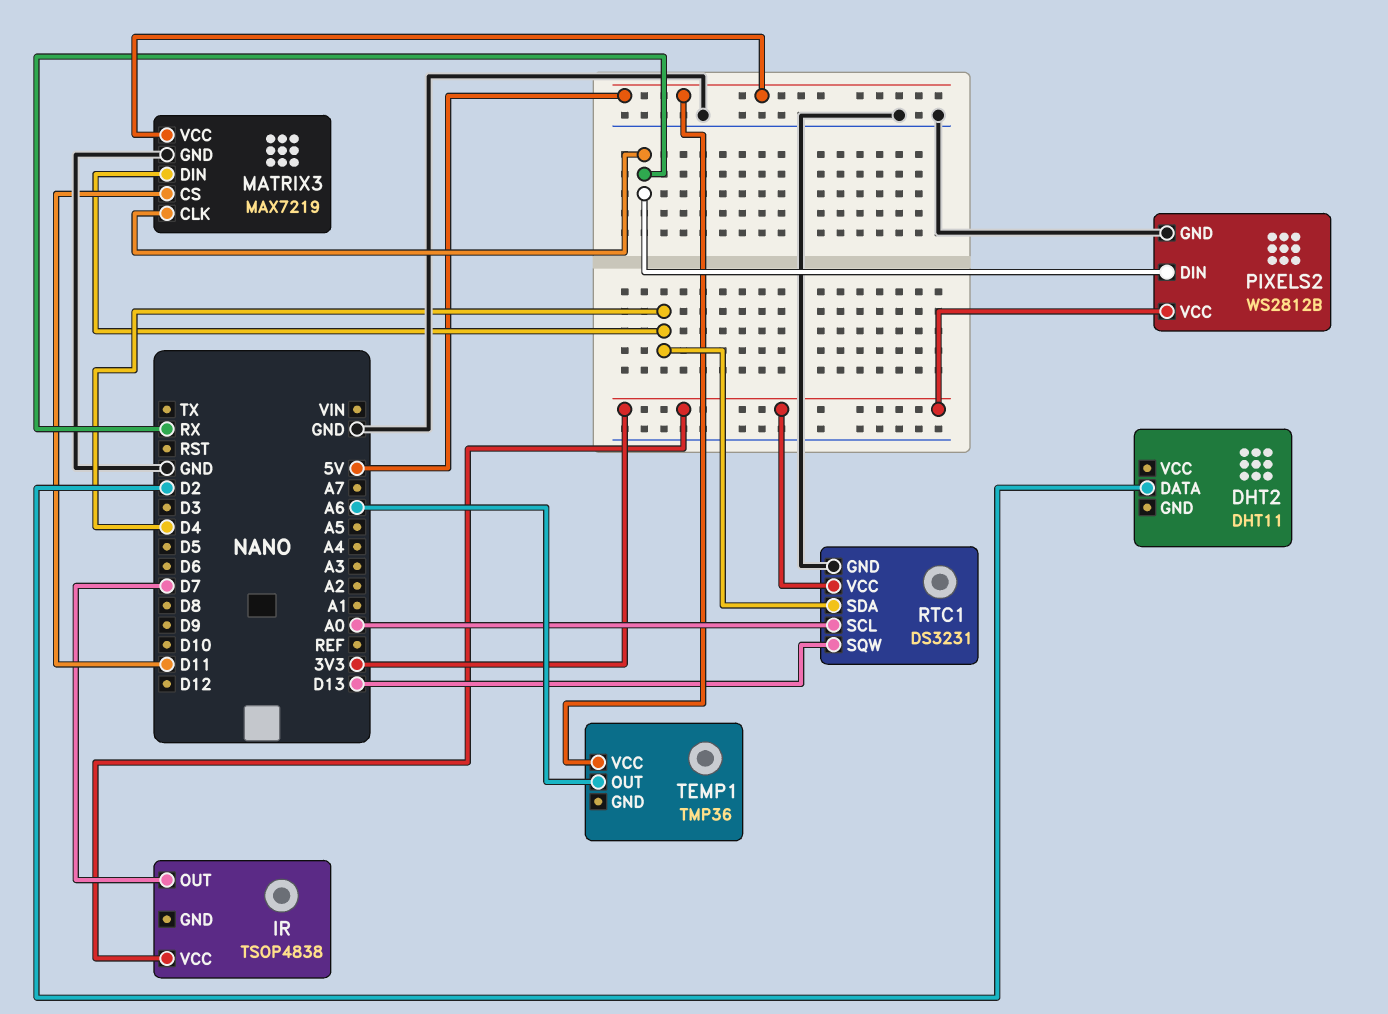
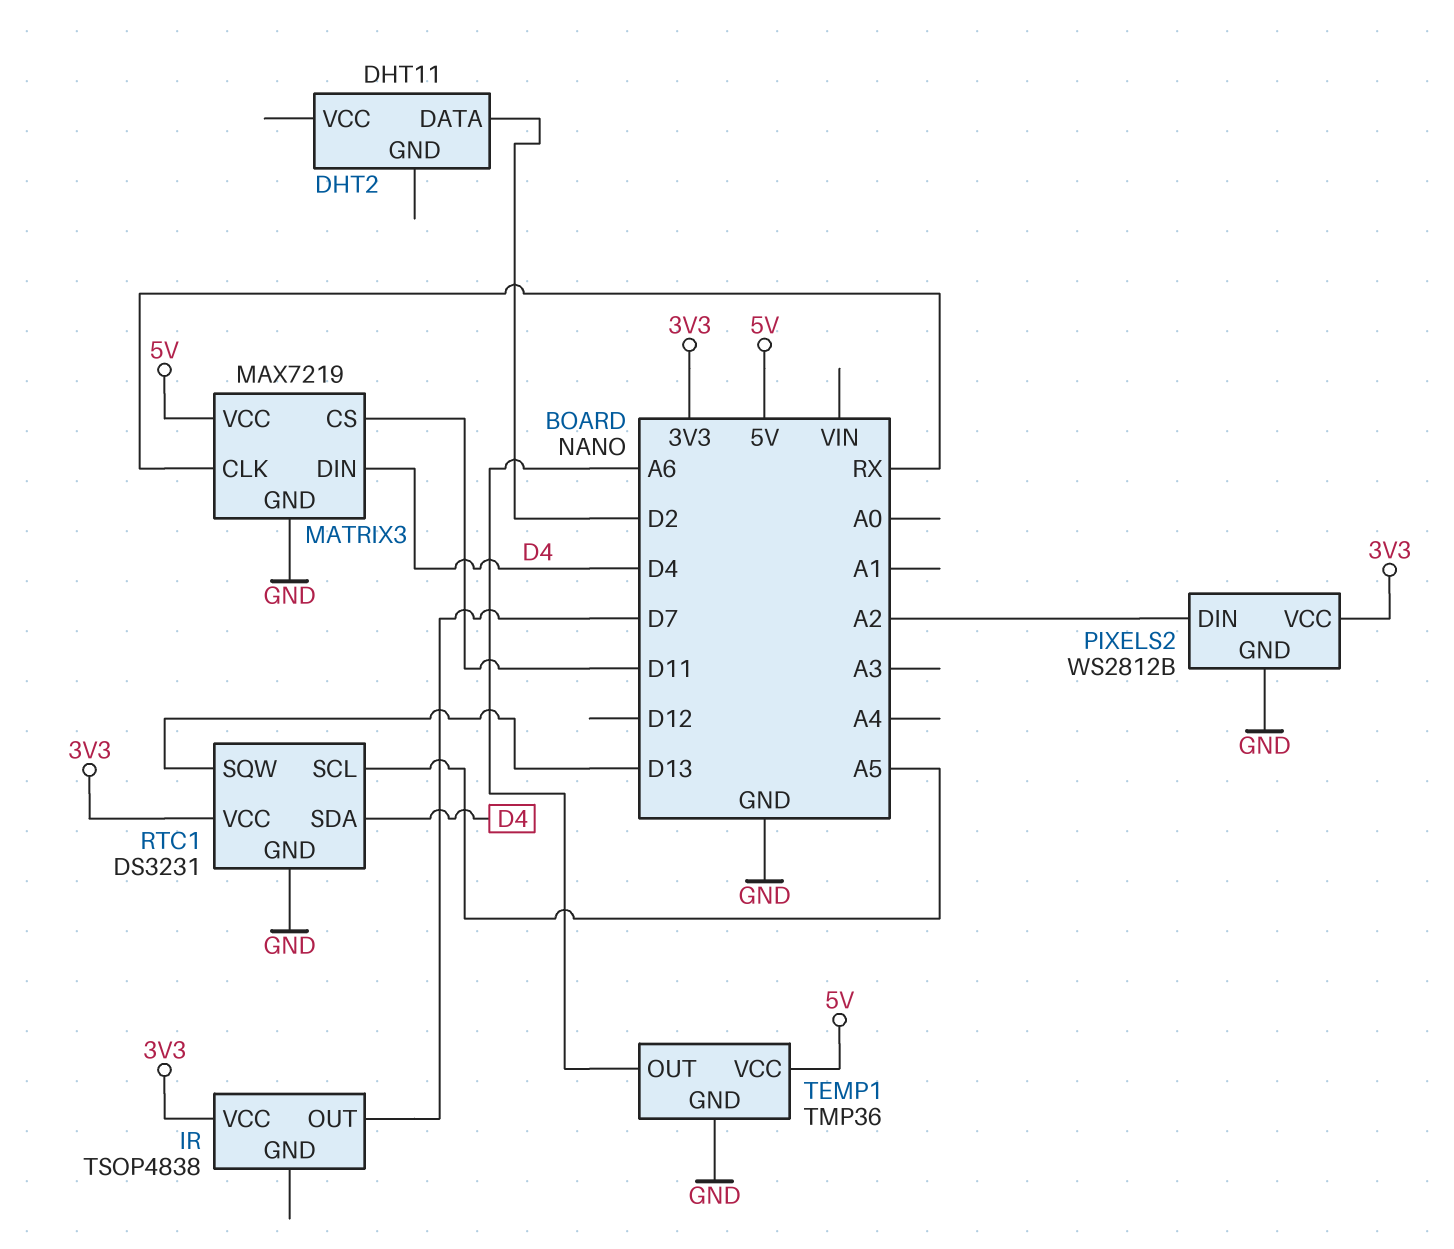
PIXELS2 pin DIN: RX -> A2
RTC1 pin SCL: A0 -> A5
TEMP1 pin GND: none -> GND

